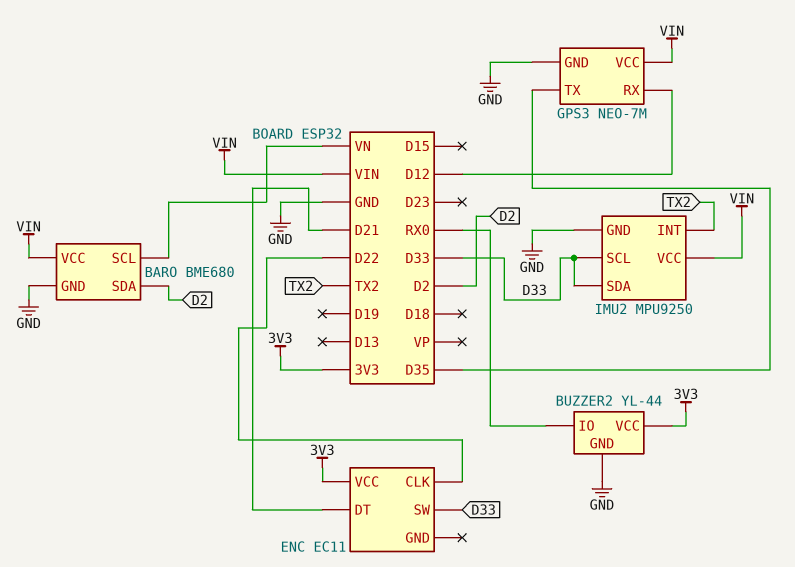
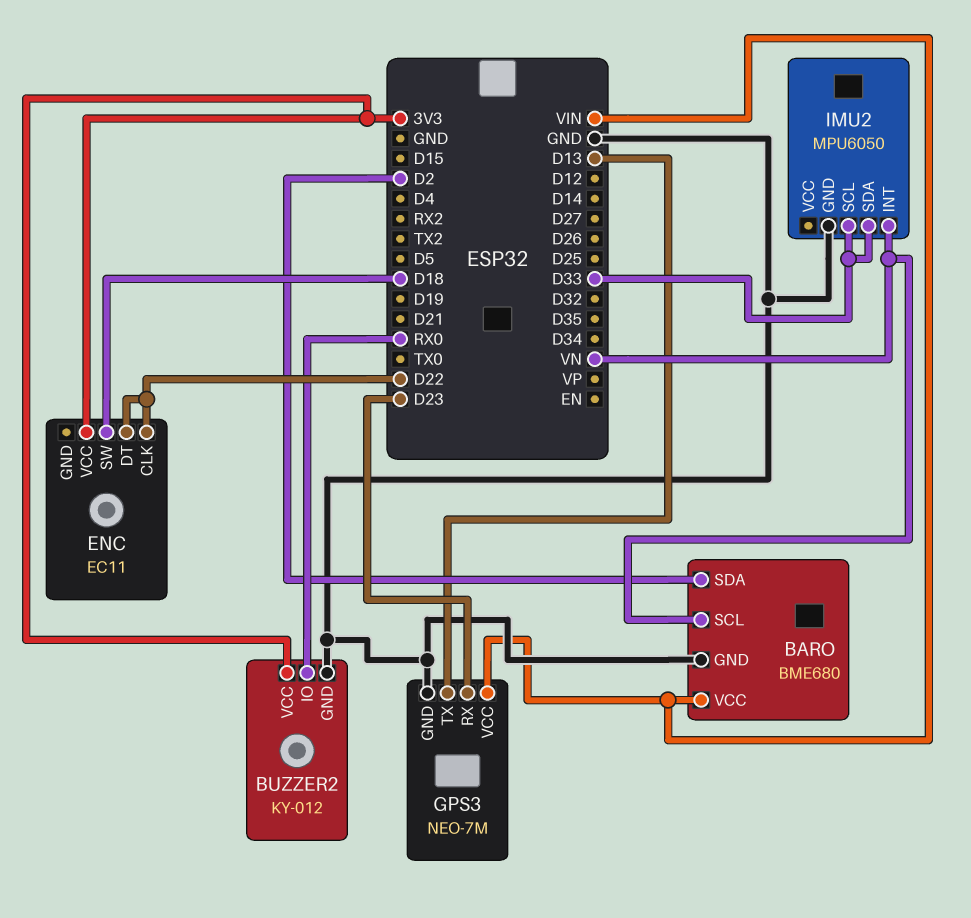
BUZZER2: YL-44 -> KY-012
ENC pin DT: D21 -> D22
ENC pin SW: D33 -> D18
GPS3 pin RX: D12 -> D23
GPS3 pin TX: D35 -> D13
IMU2: MPU9250 -> MPU6050
IMU2 pin INT: TX2 -> VN
IMU2 pin VCC: VIN -> none

